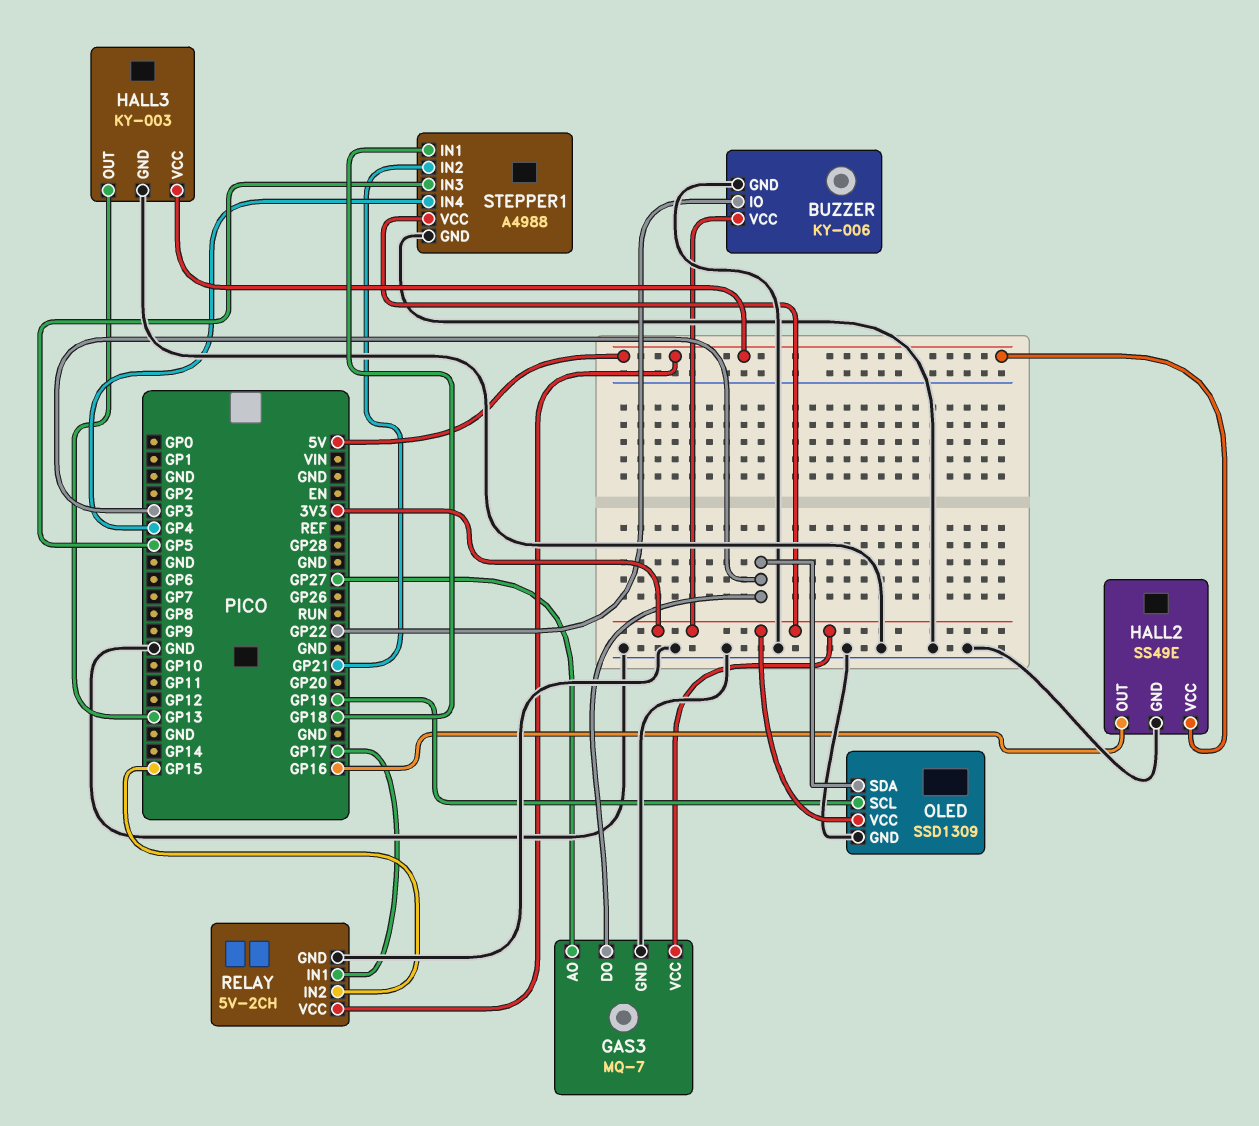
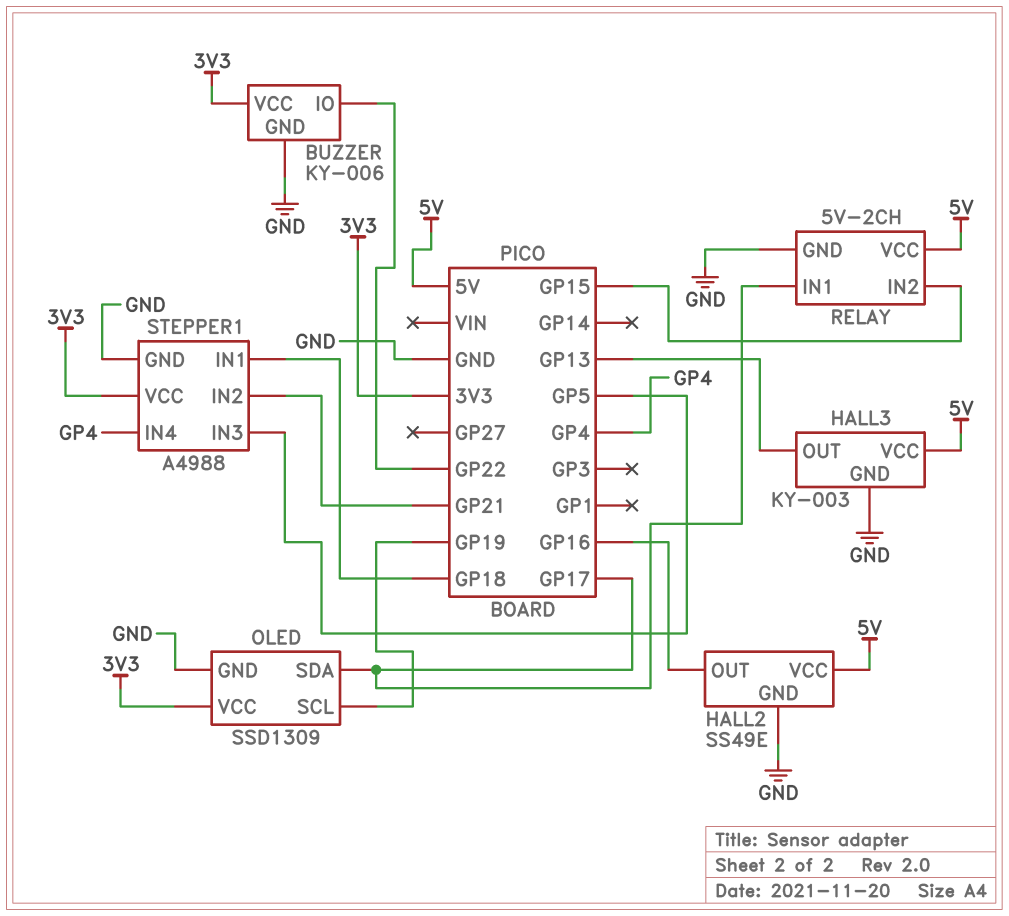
GAS3: MQ-7 -> none
GAS3 pin AO: GP27 -> none
GAS3 pin DO: GP3 -> none
GAS3 pin GND: GND -> none
GAS3 pin VCC: 3V3 -> none
OLED pin SDA: GP3 -> GP17

